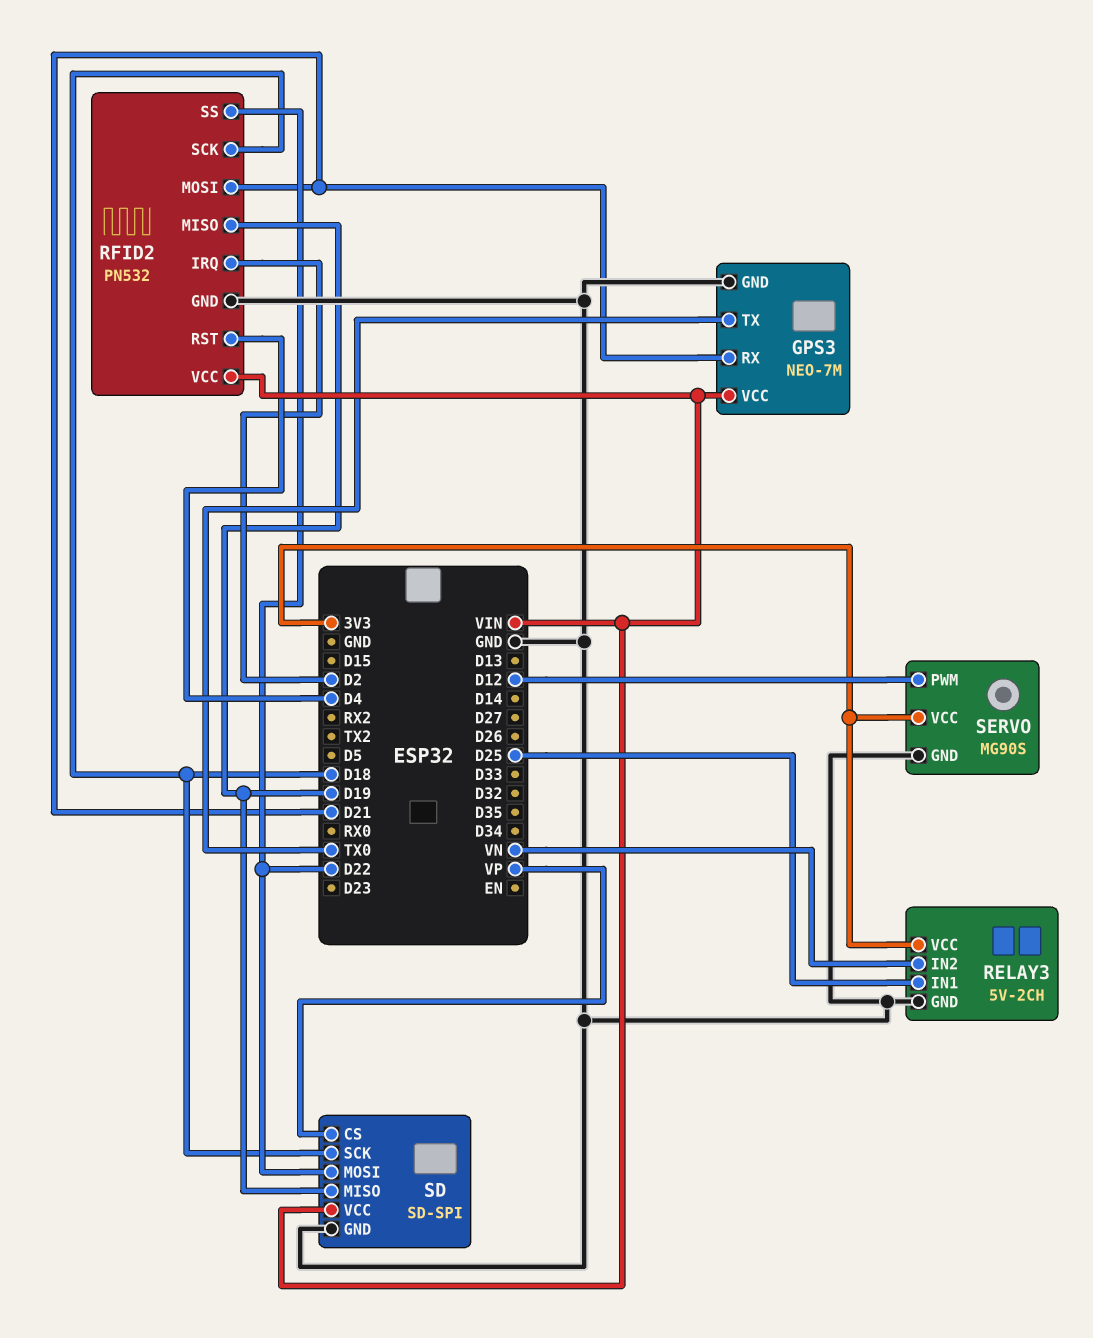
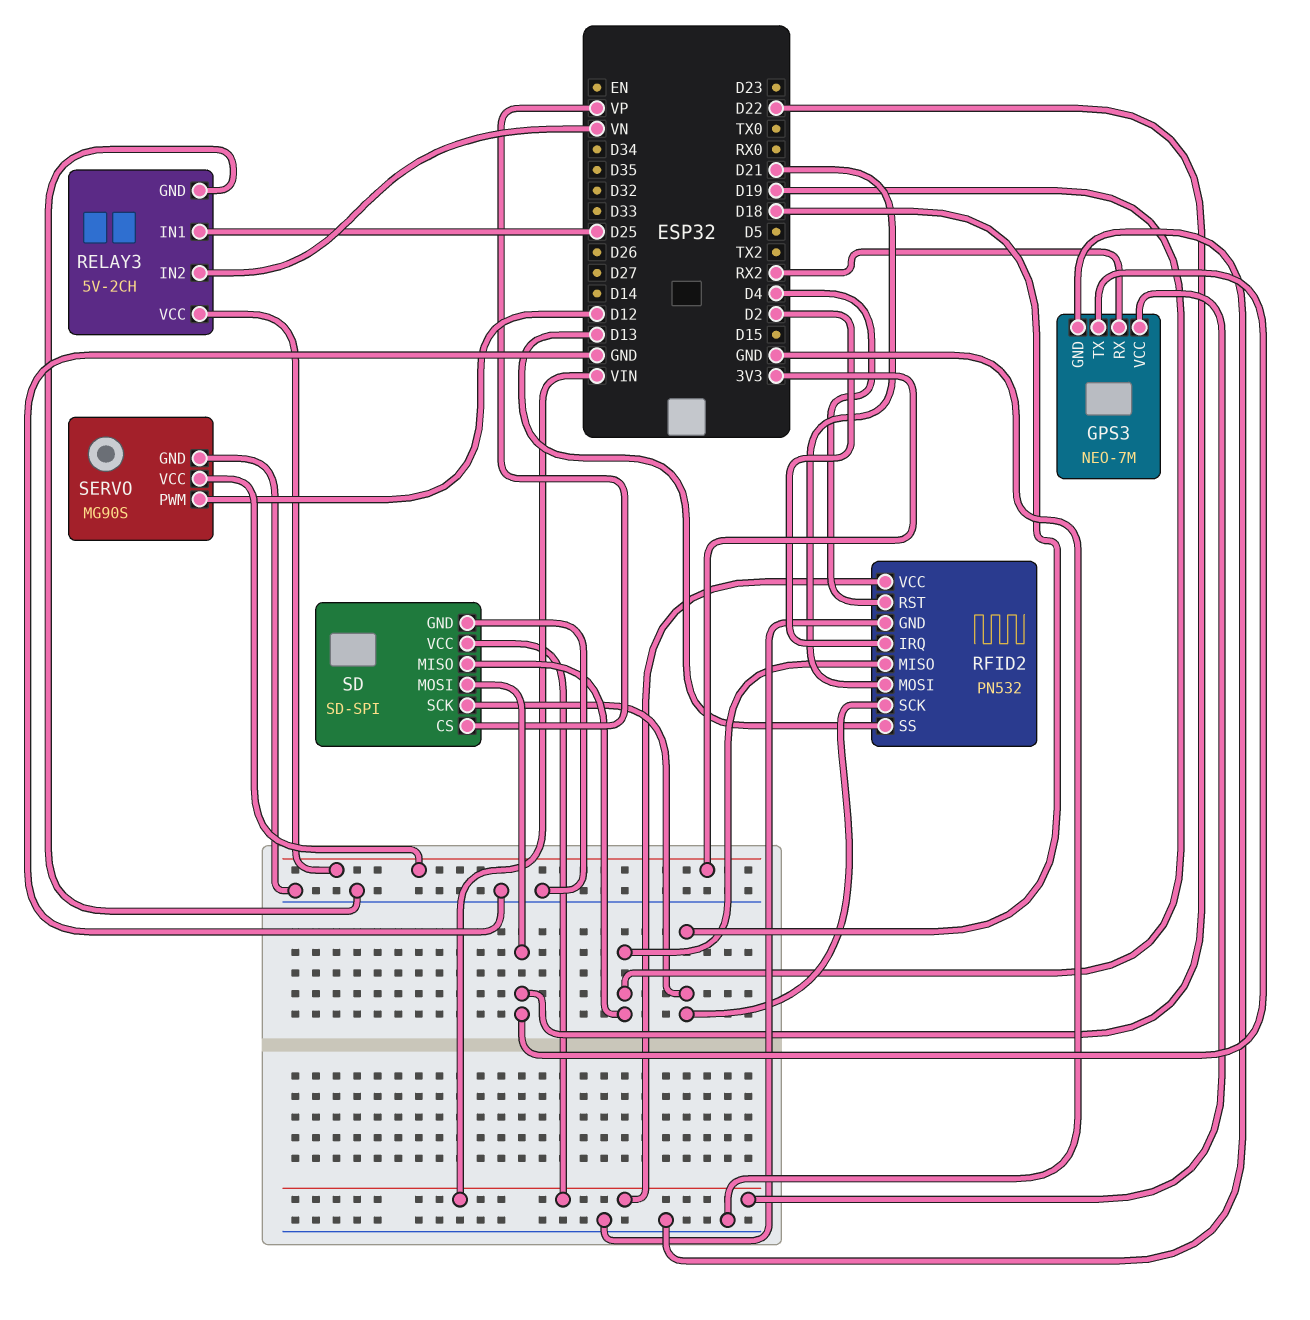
GPS3 pin RX: D21 -> RX2
GPS3 pin TX: TX0 -> D22
RFID2 pin SS: D22 -> D13

